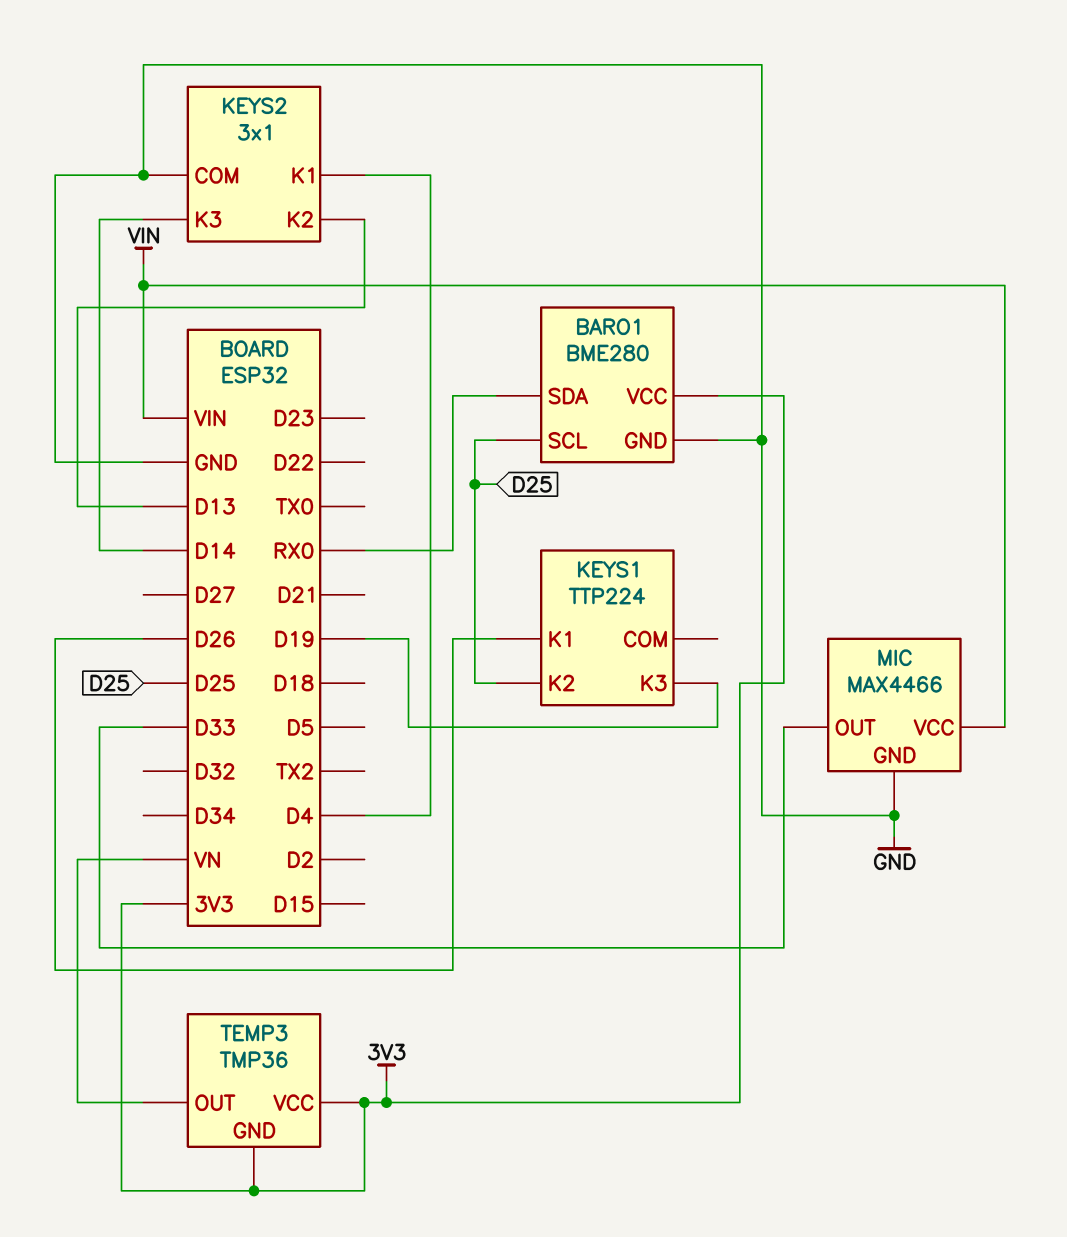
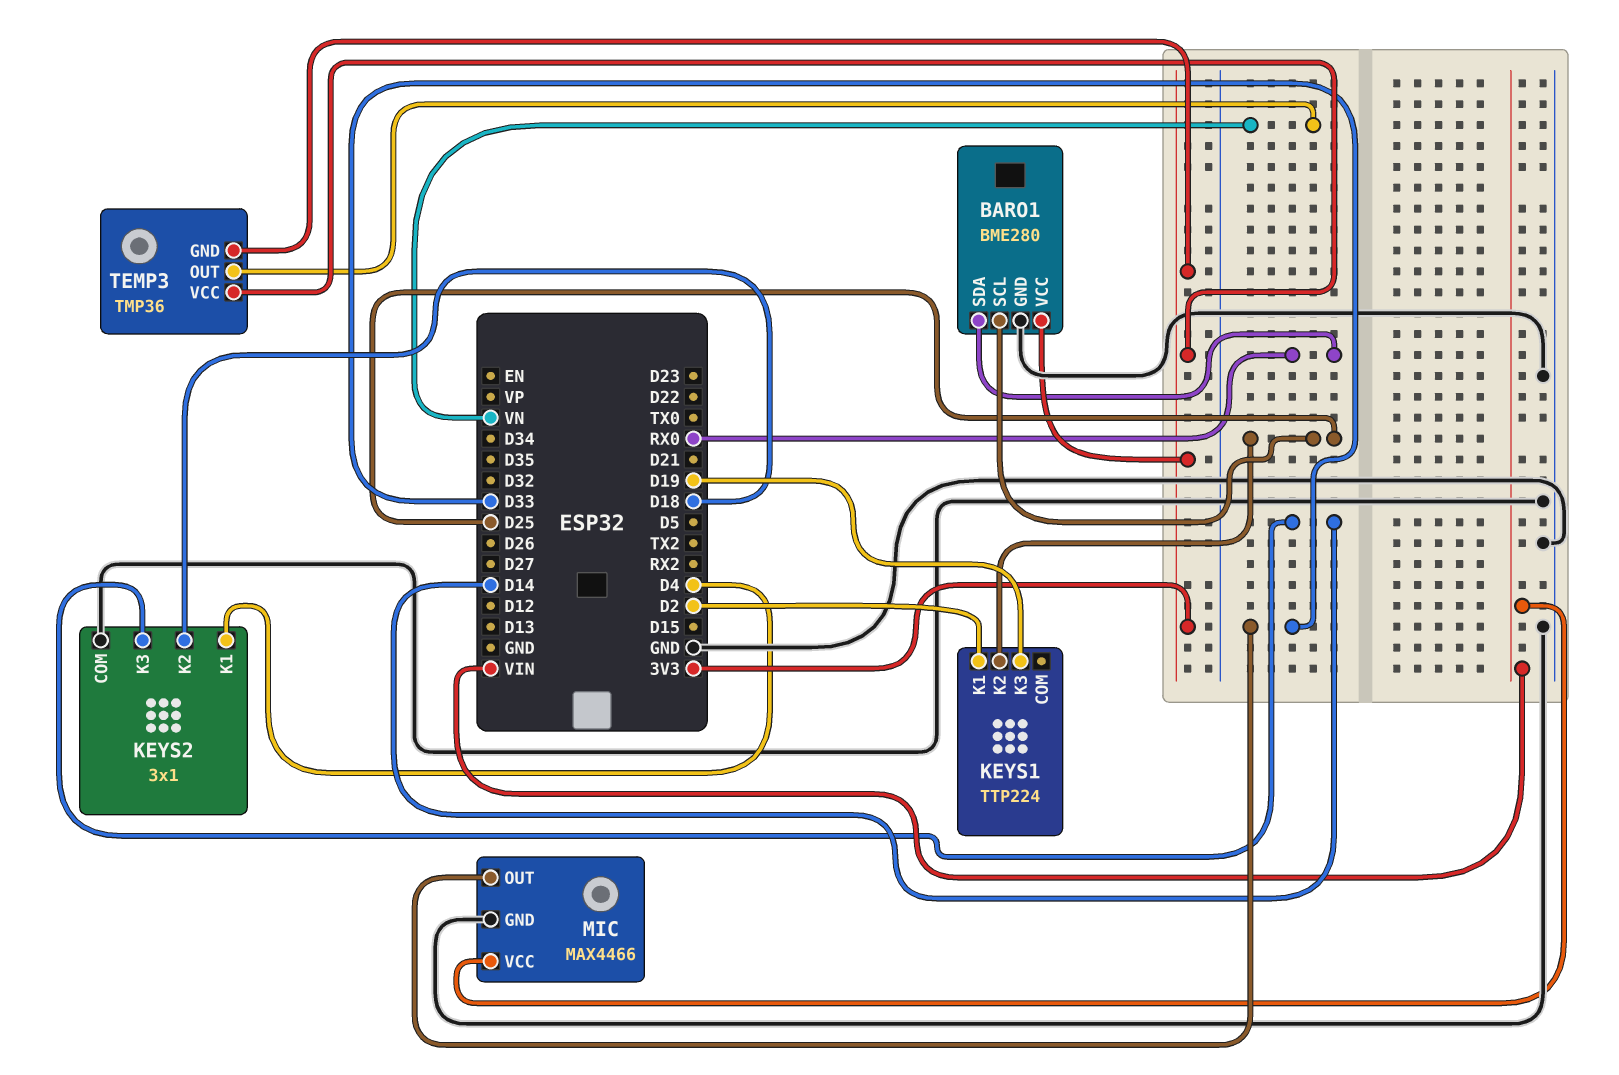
KEYS1 pin K1: D26 -> D2
KEYS2 pin K2: D13 -> D18

